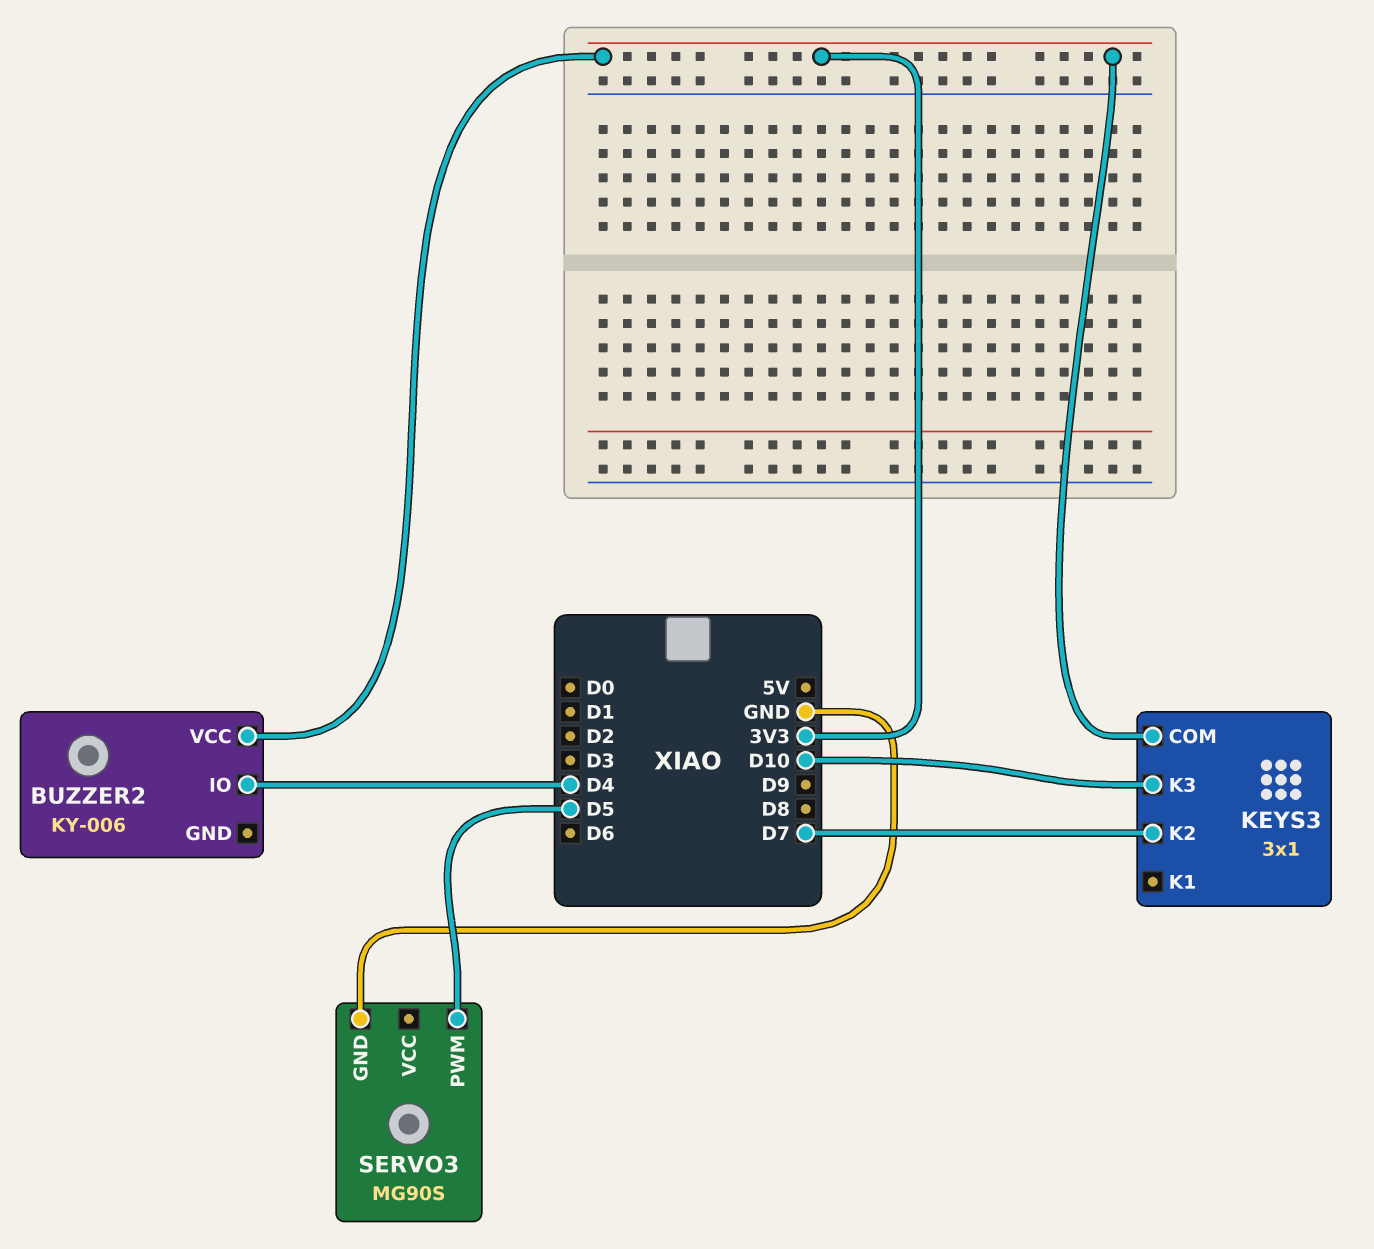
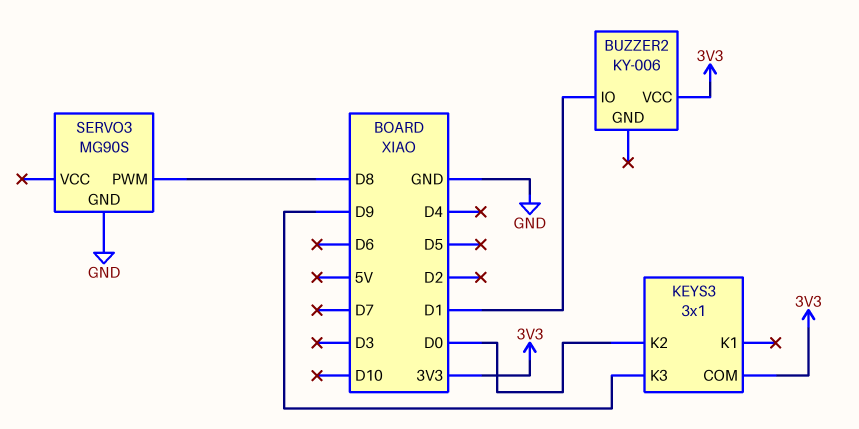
BUZZER2 pin IO: D4 -> D1
KEYS3 pin K2: D7 -> D0
KEYS3 pin K3: D10 -> D9
SERVO3 pin PWM: D5 -> D8

